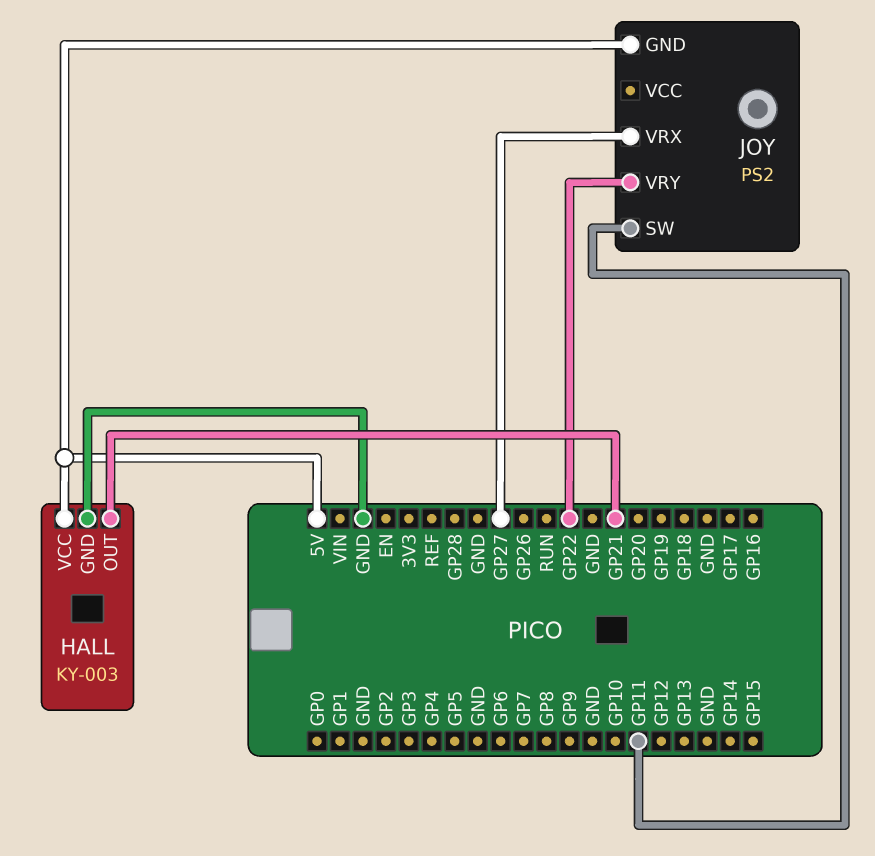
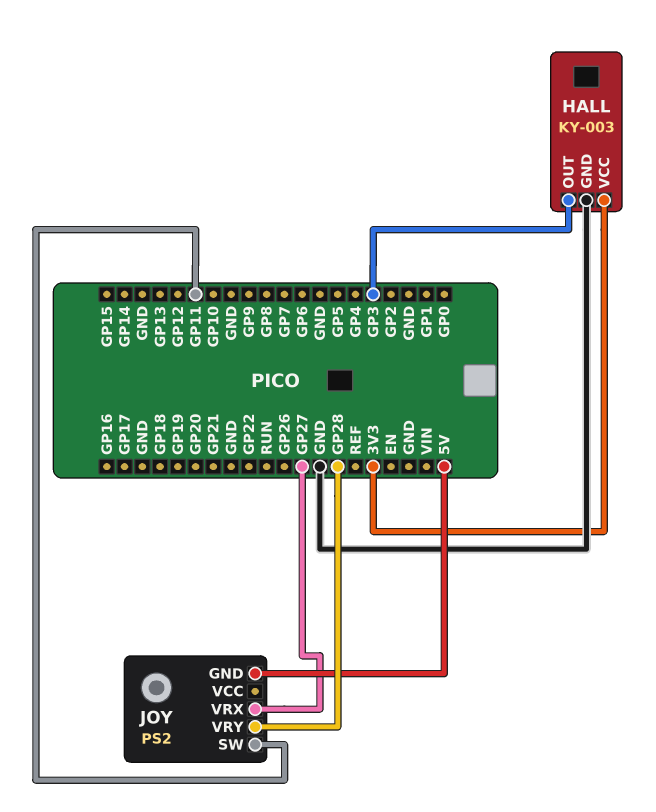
HALL pin OUT: GP21 -> GP3
HALL pin VCC: 5V -> 3V3
JOY pin VRY: GP22 -> GP28

